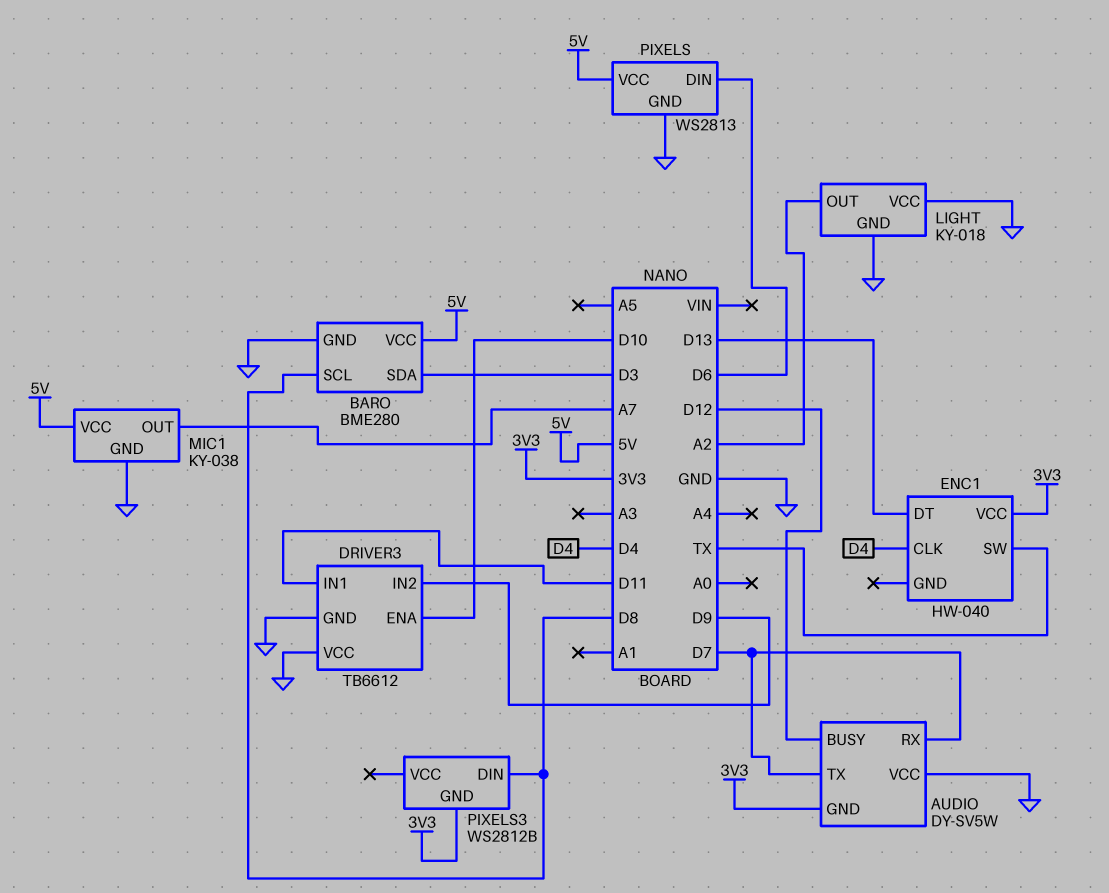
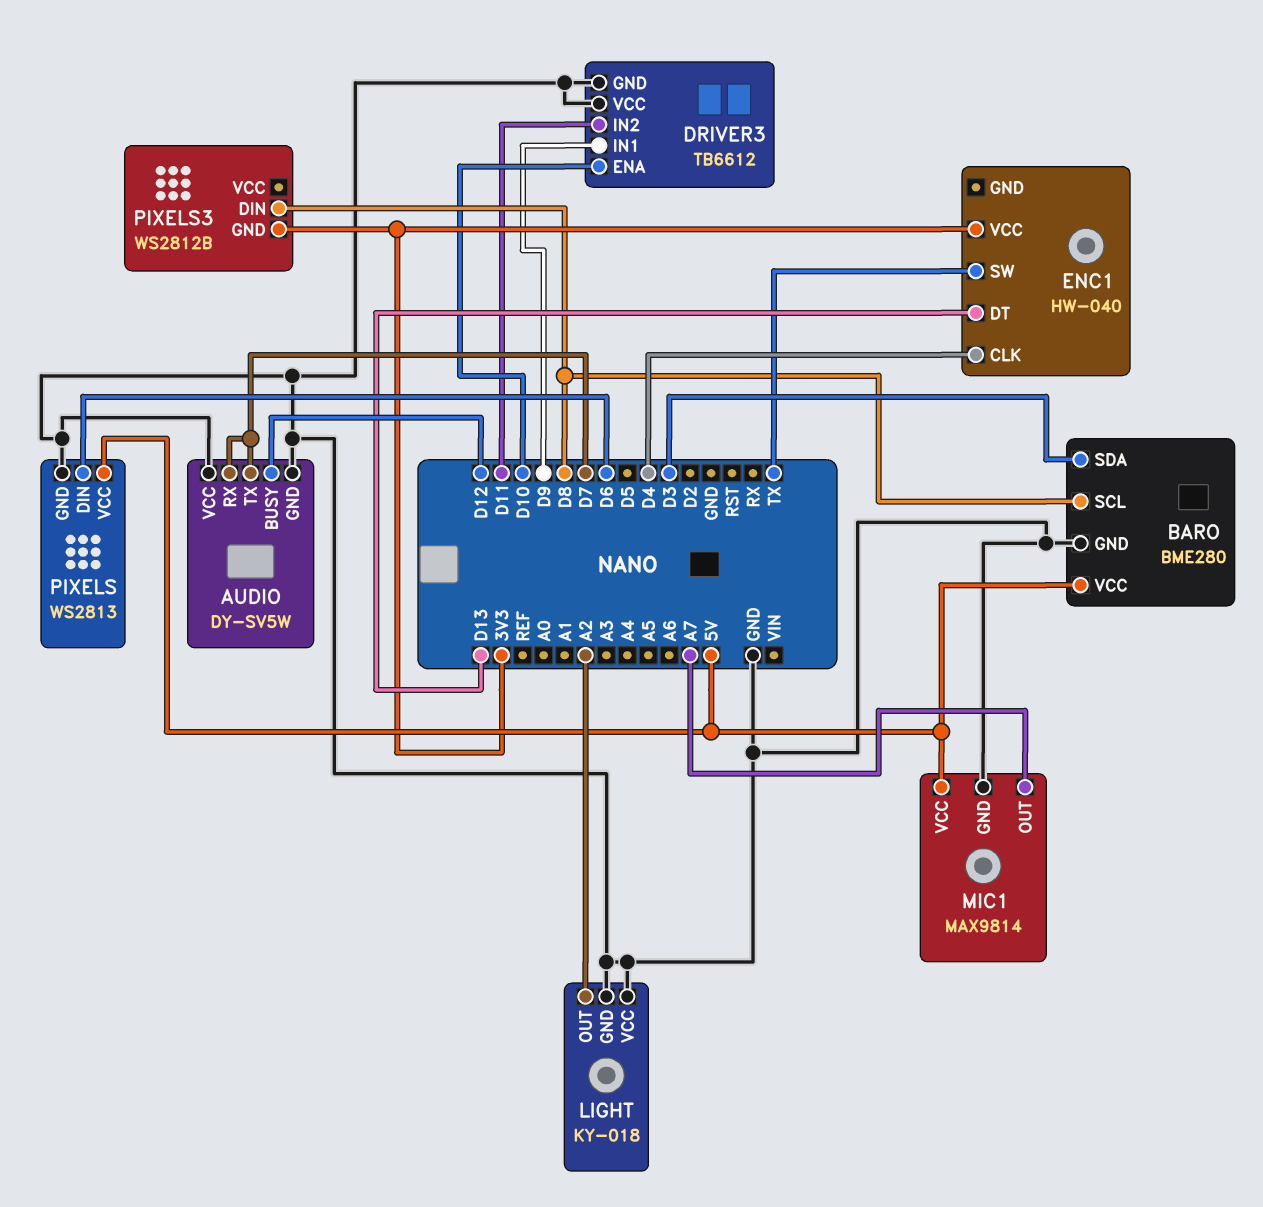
AUDIO pin GND: 3V3 -> GND
DRIVER3 pin IN1: D11 -> D9
DRIVER3 pin IN2: D9 -> D11
MIC1: KY-038 -> MAX9814

